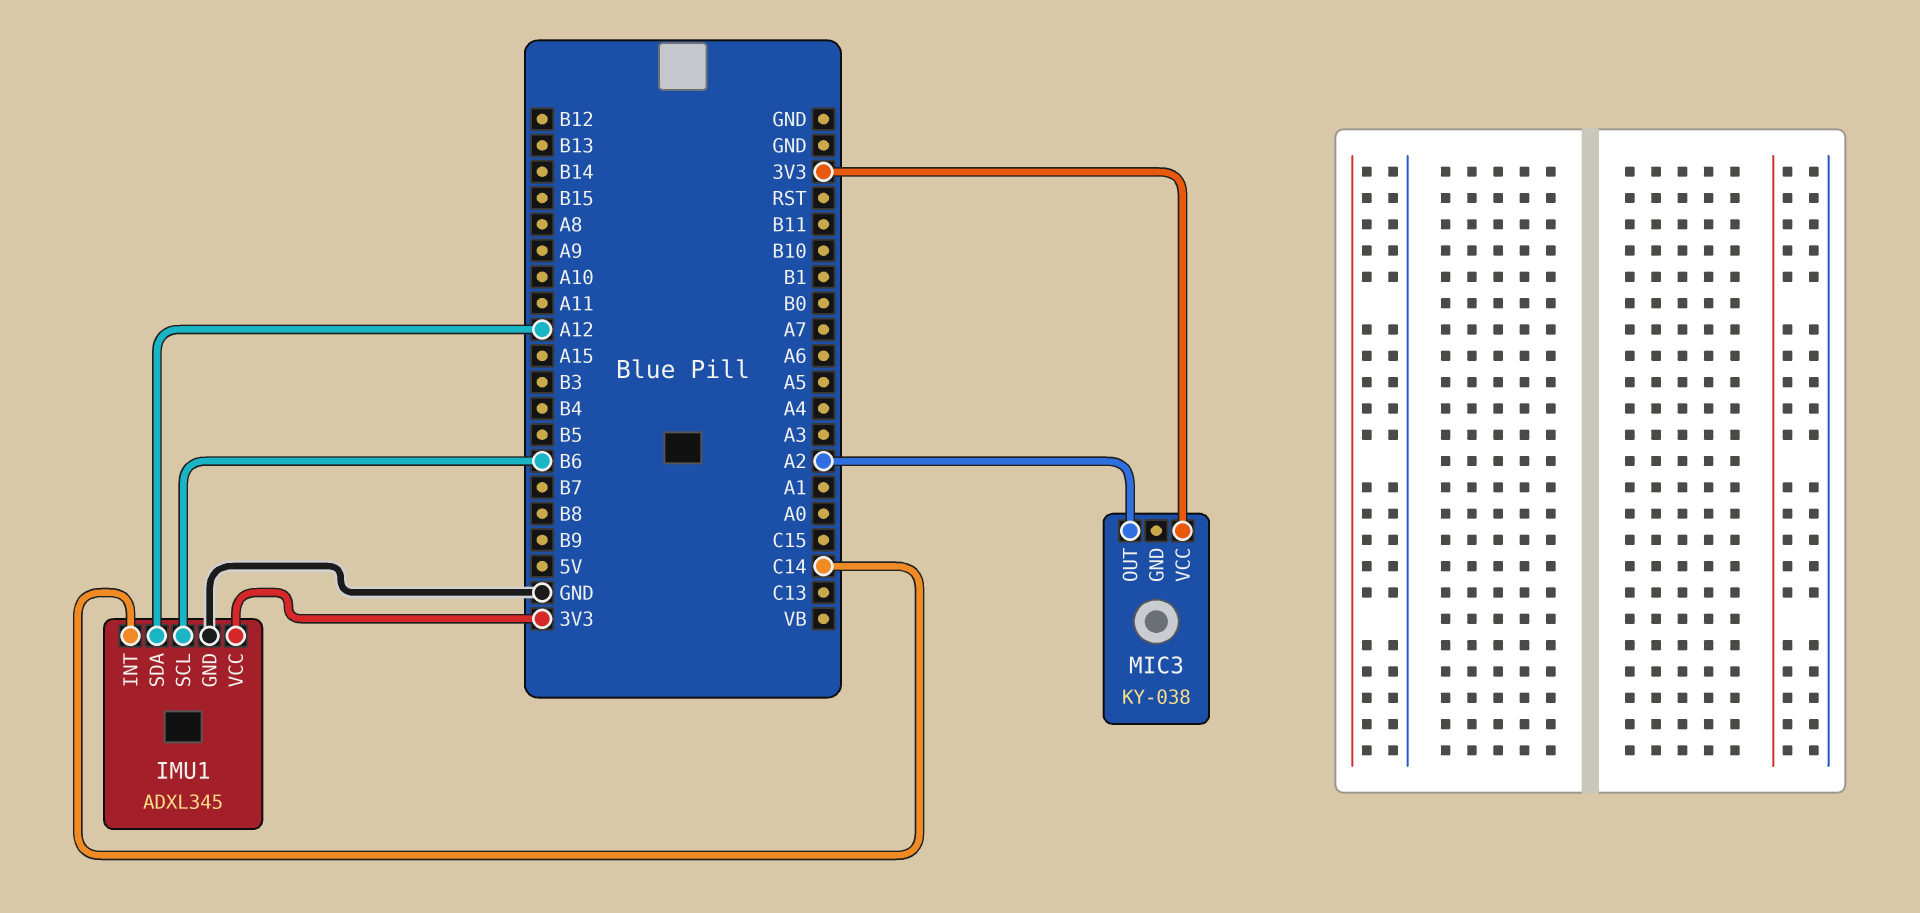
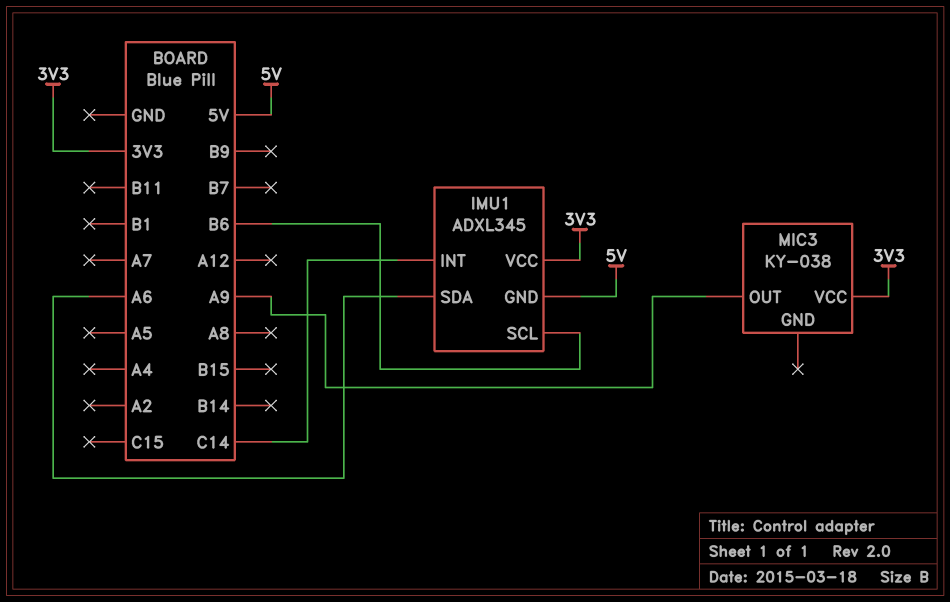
IMU1 pin GND: GND -> 5V
IMU1 pin SDA: A12 -> A6
MIC3 pin OUT: A2 -> A9

